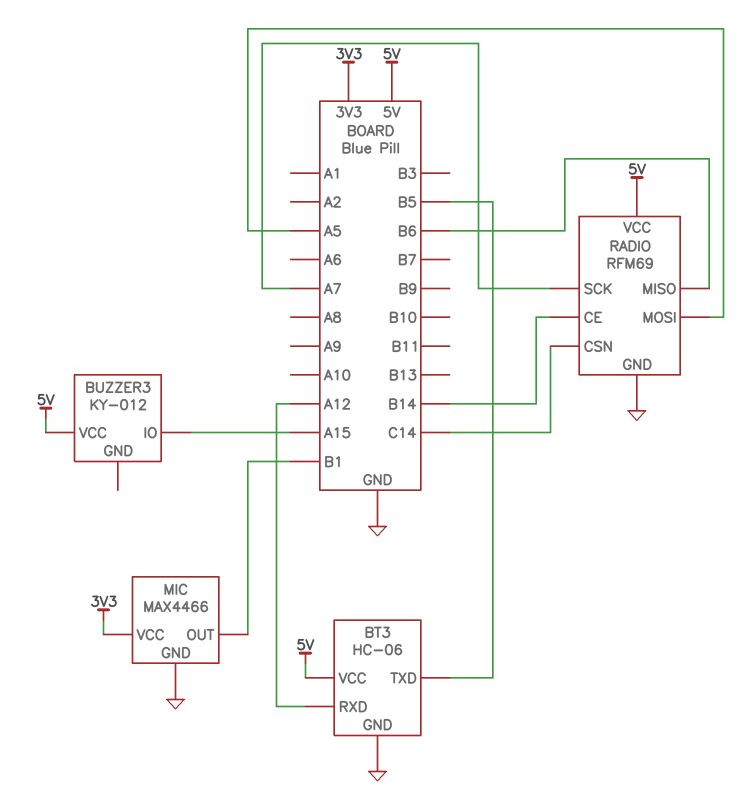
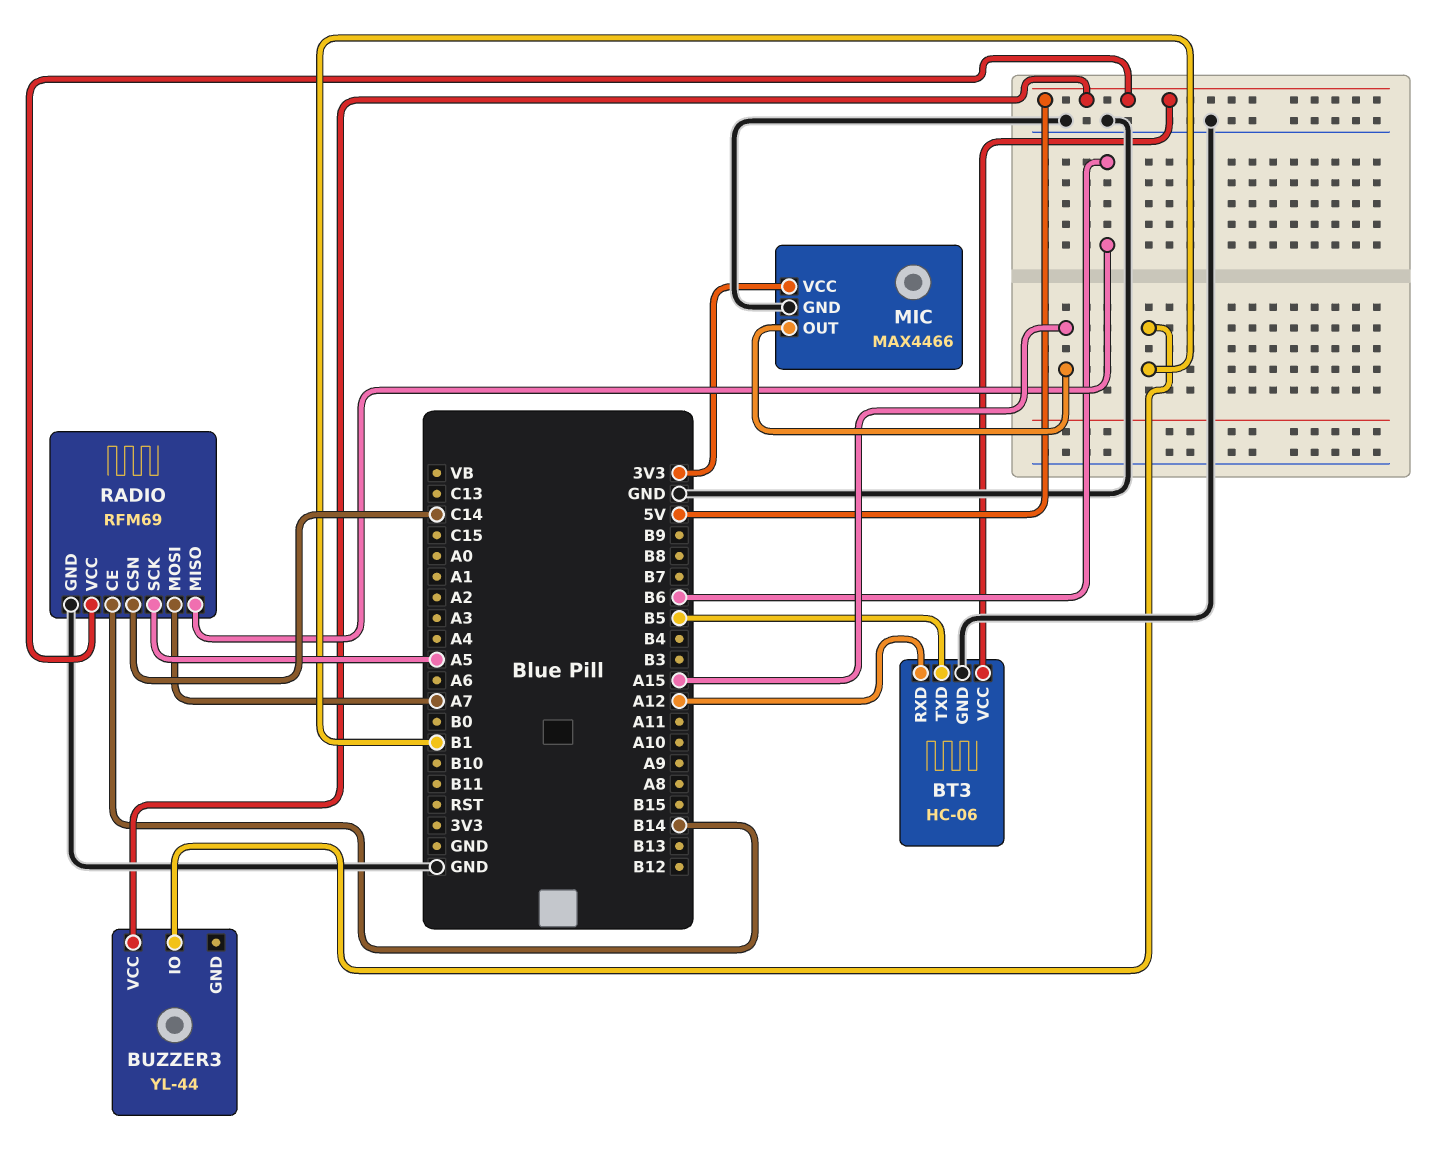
BUZZER3: KY-012 -> YL-44
BUZZER3 pin IO: A15 -> B1
MIC pin OUT: B1 -> A15
RADIO pin MOSI: A5 -> A7
RADIO pin SCK: A7 -> A5

